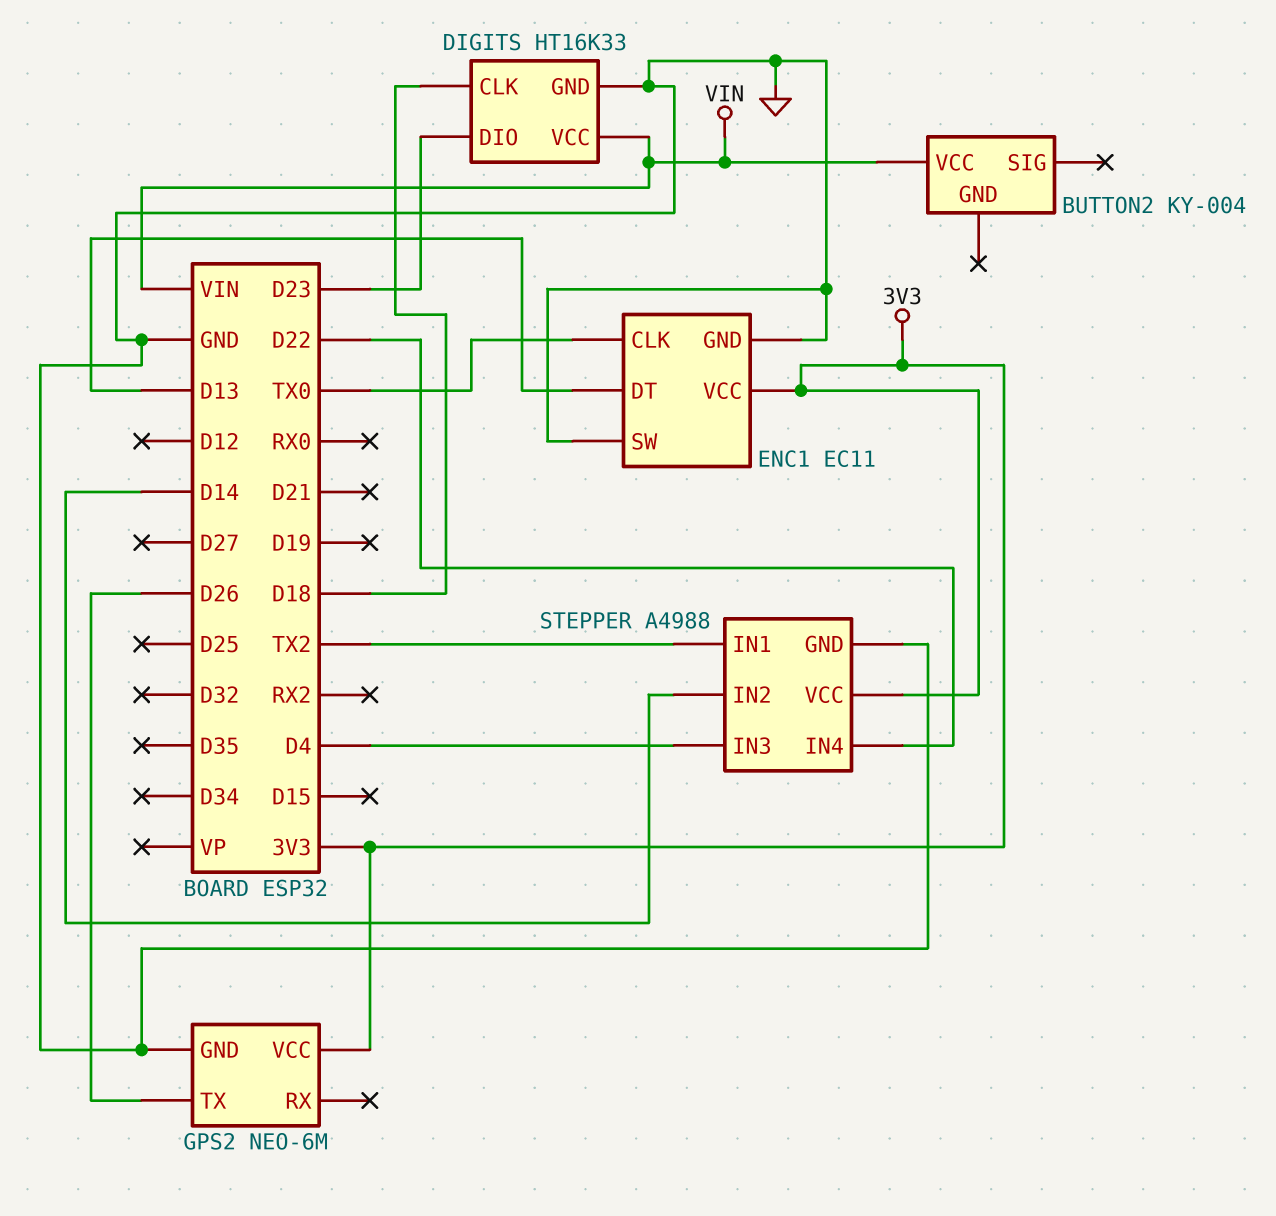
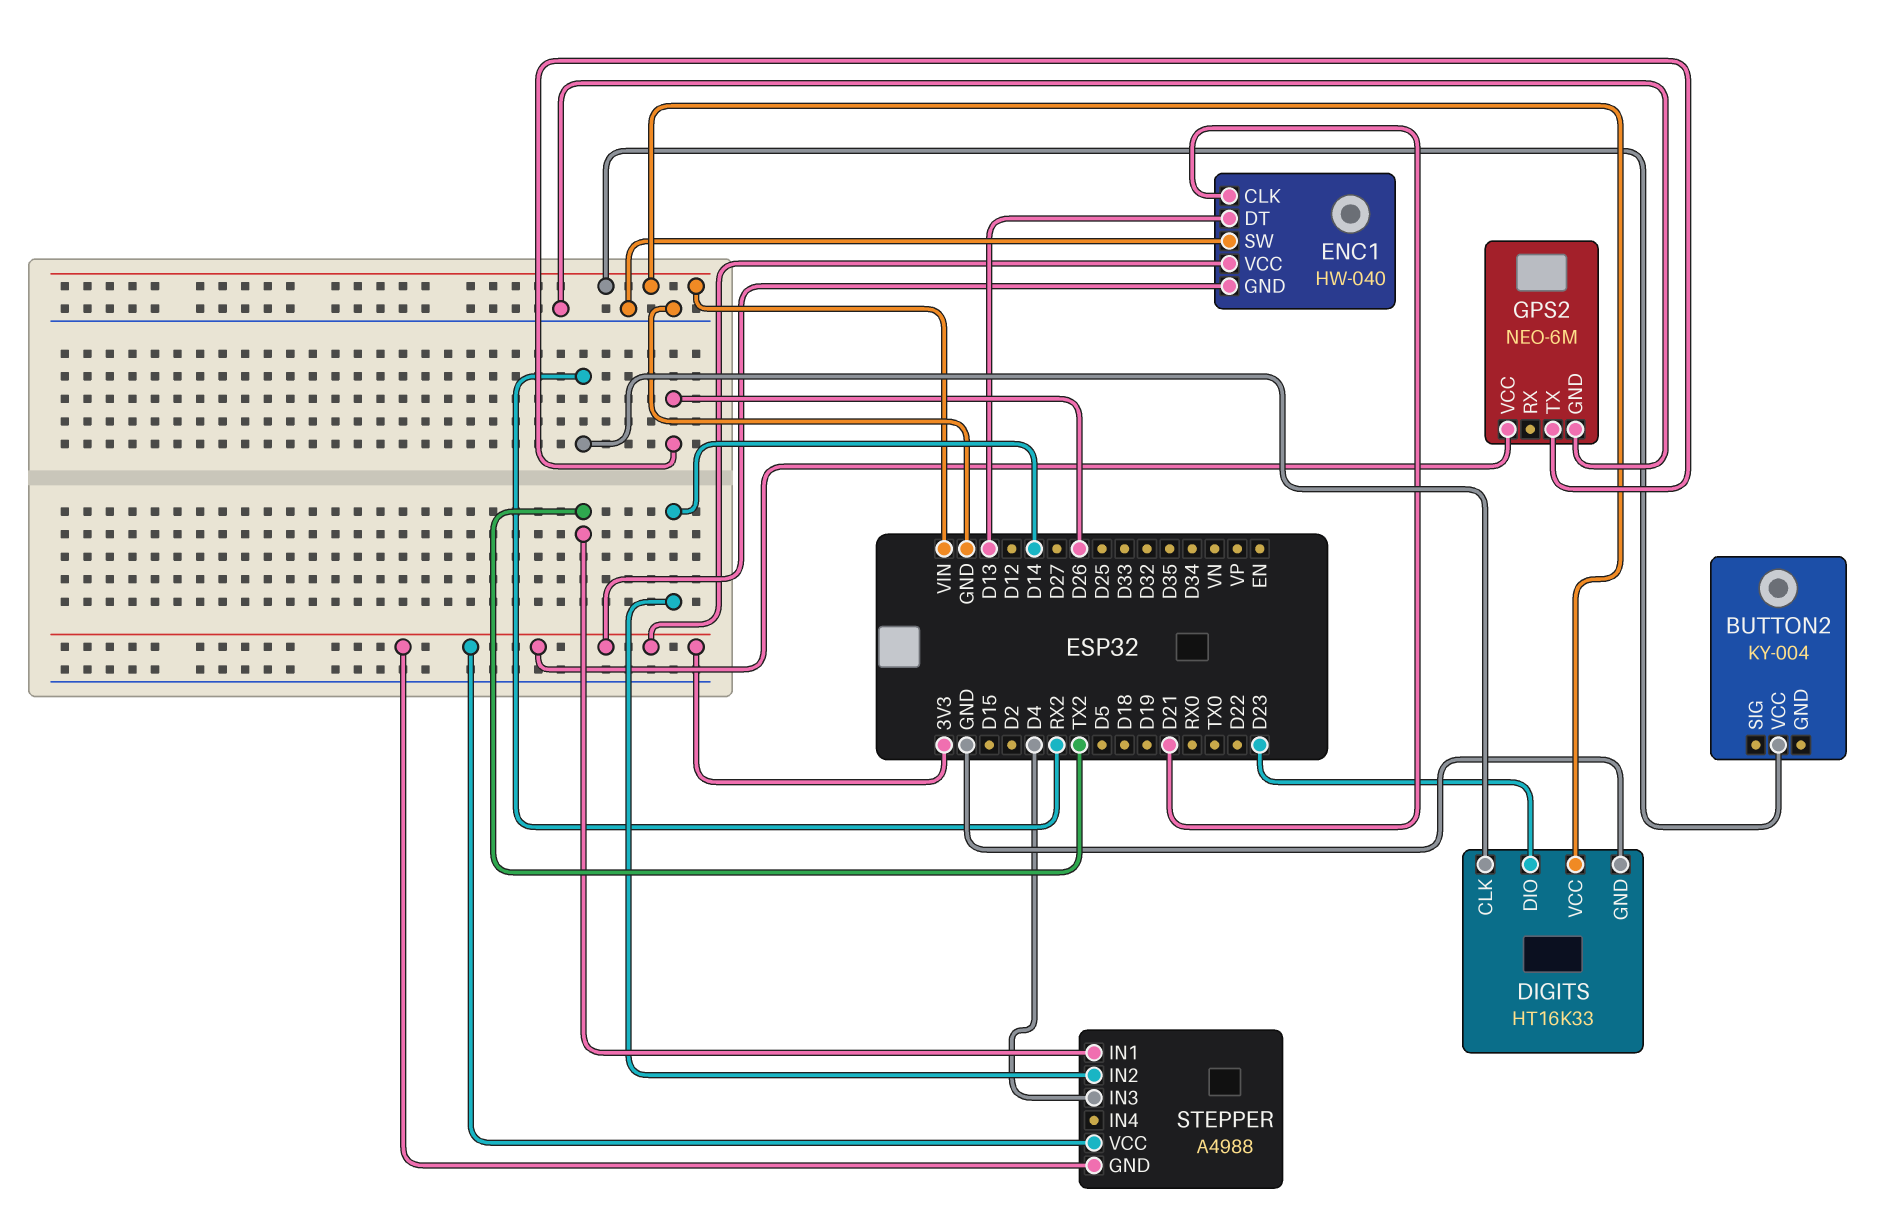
DIGITS pin CLK: D18 -> RX2
ENC1: EC11 -> HW-040
ENC1 pin CLK: TX0 -> D21
ENC1 pin GND: GND -> 3V3
STEPPER pin GND: GND -> 3V3
STEPPER pin IN4: D22 -> none

